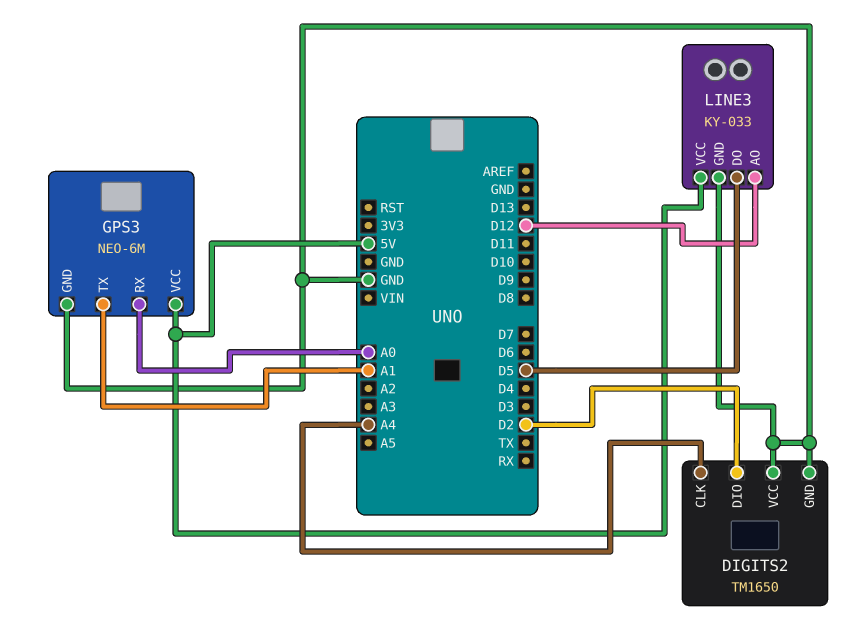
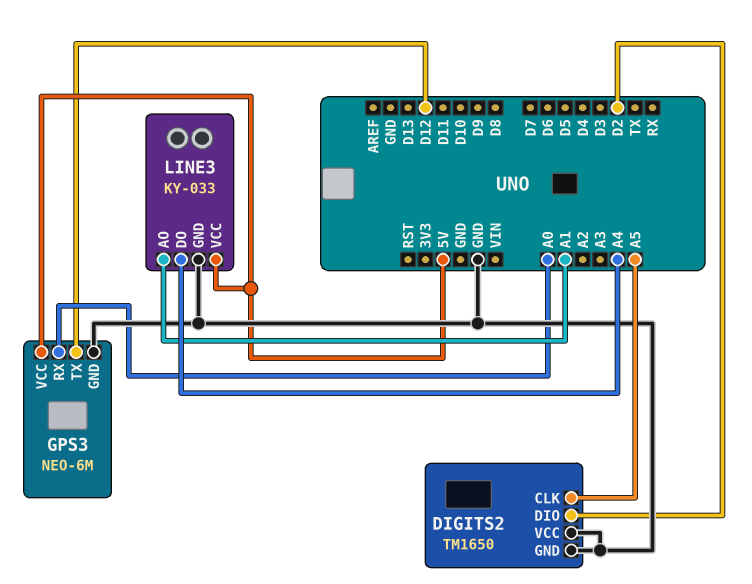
DIGITS2 pin CLK: A4 -> A5
GPS3 pin TX: A1 -> D12
LINE3 pin AO: D12 -> A1
LINE3 pin DO: D5 -> A4

